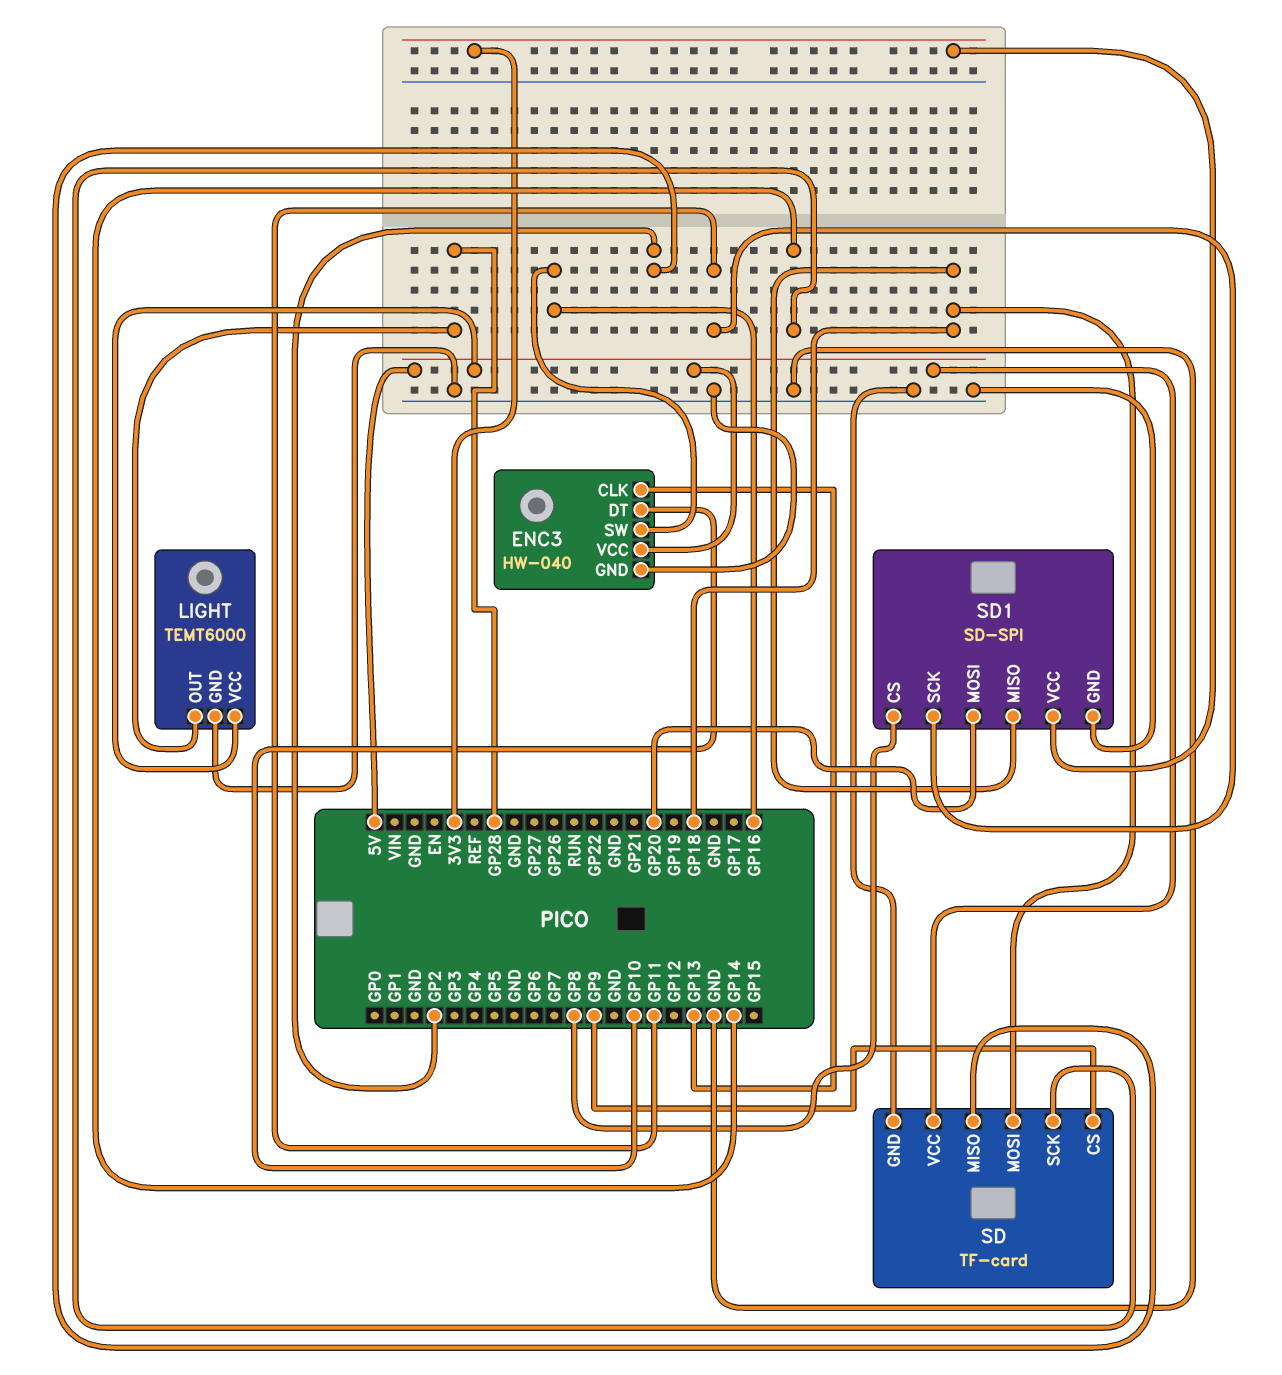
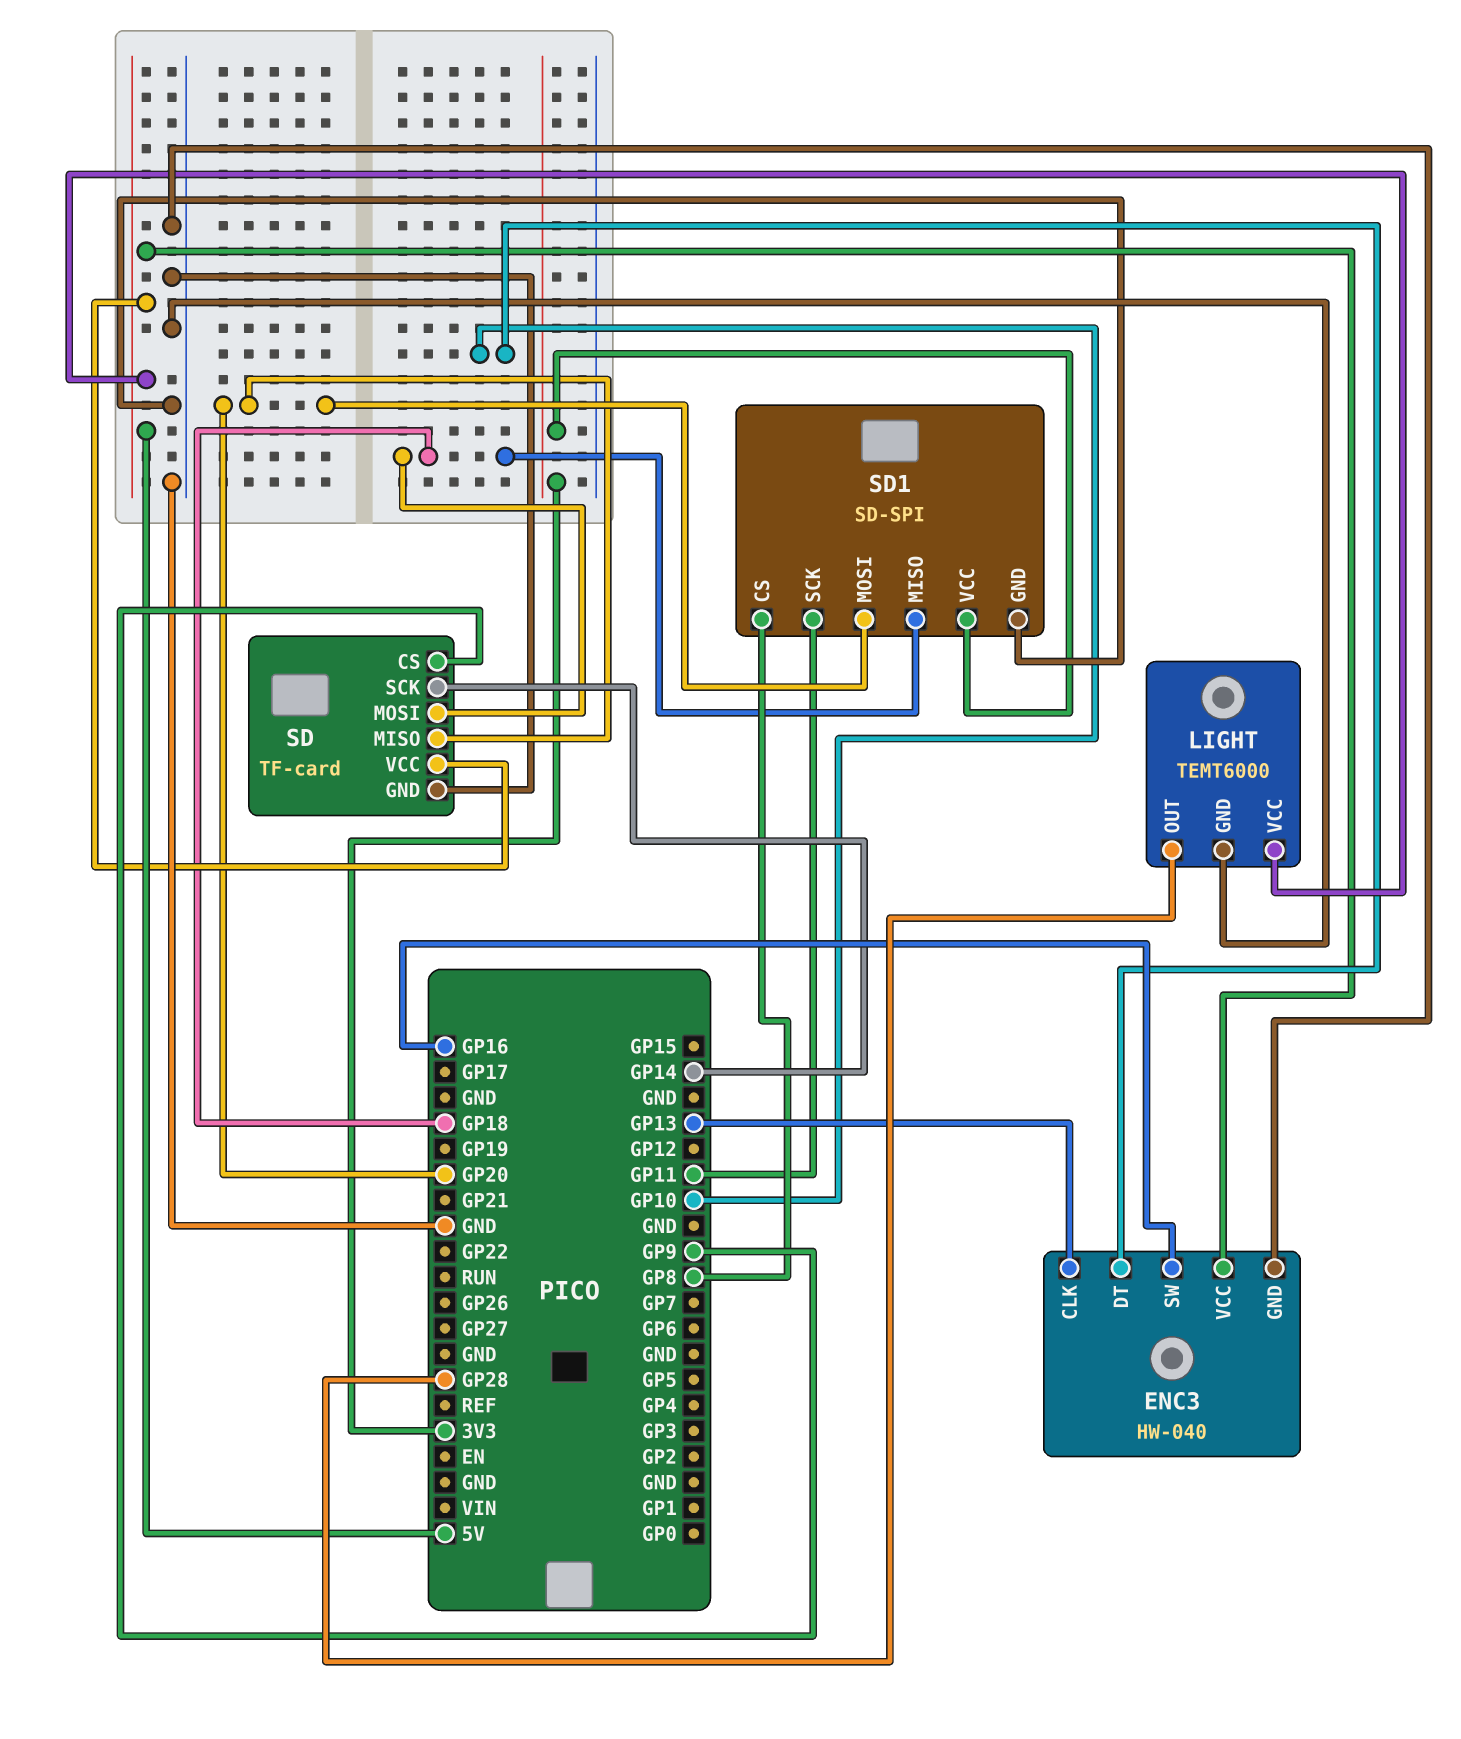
SD pin MISO: GP2 -> GP20

